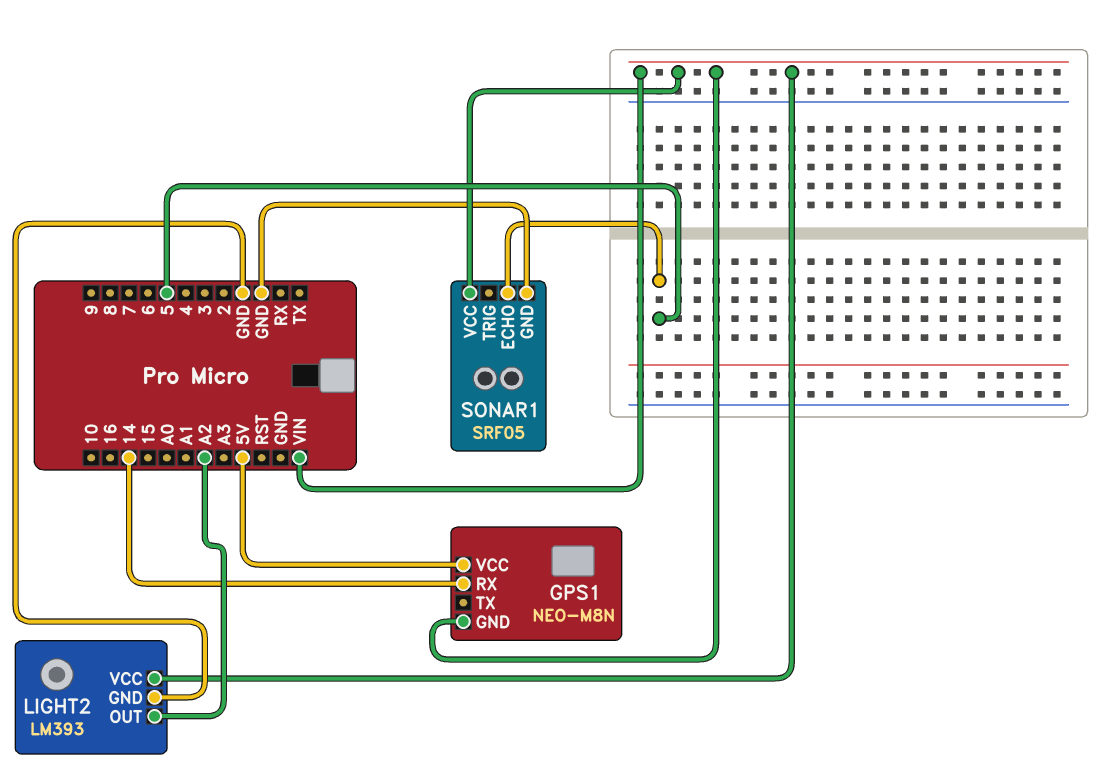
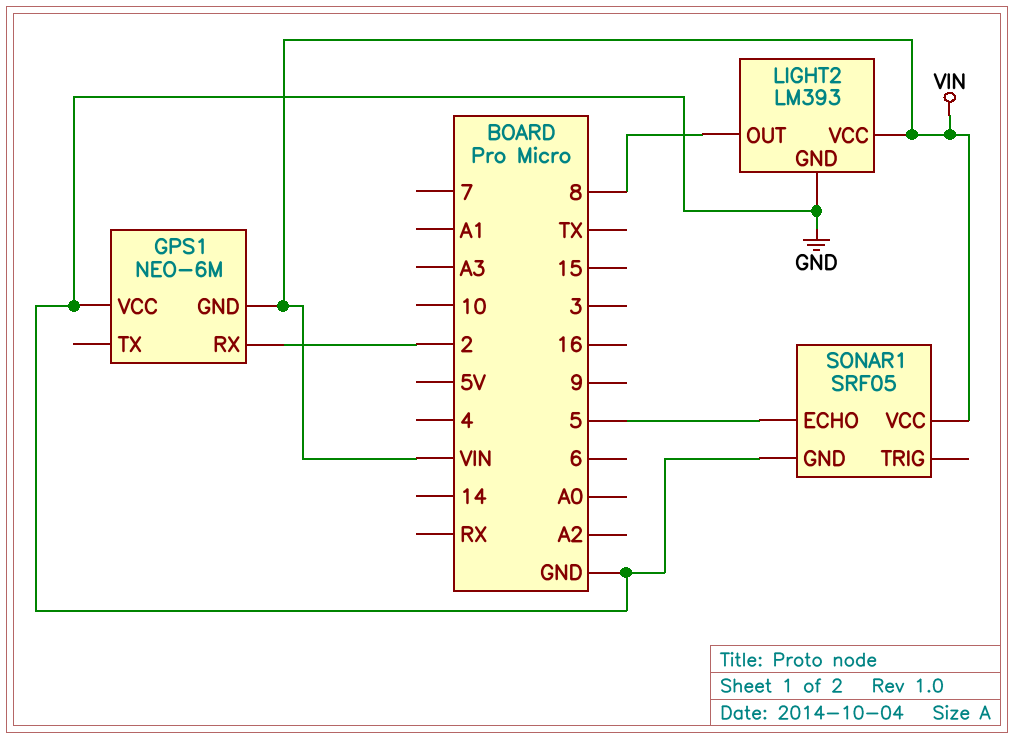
GPS1: NEO-M8N -> NEO-6M
GPS1 pin RX: 14 -> 2
GPS1 pin VCC: 5V -> GND
LIGHT2 pin OUT: A2 -> 8

